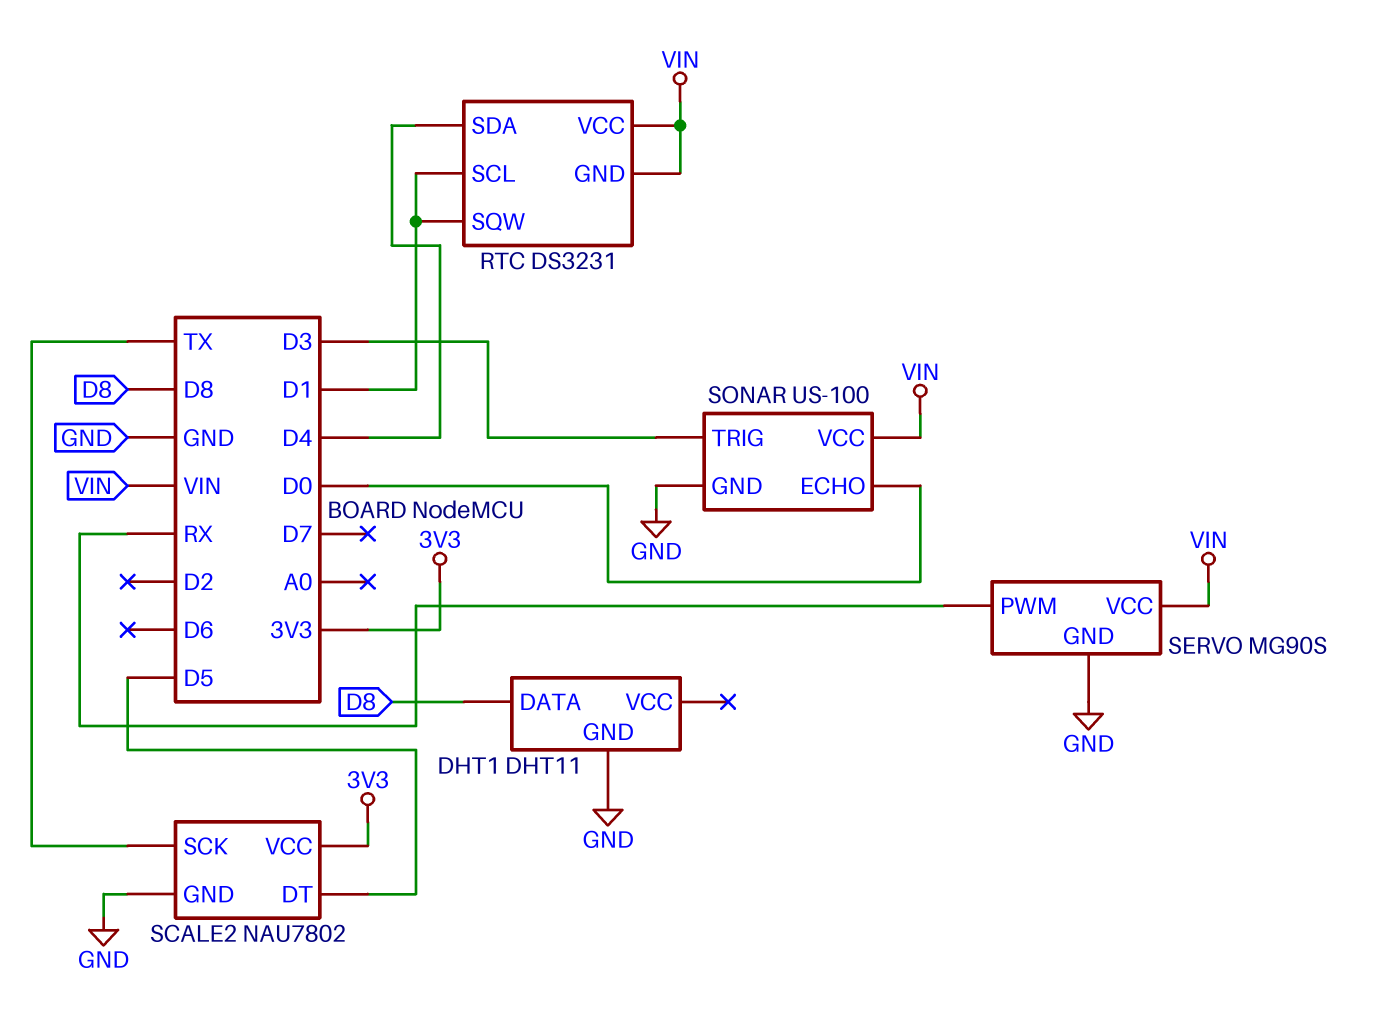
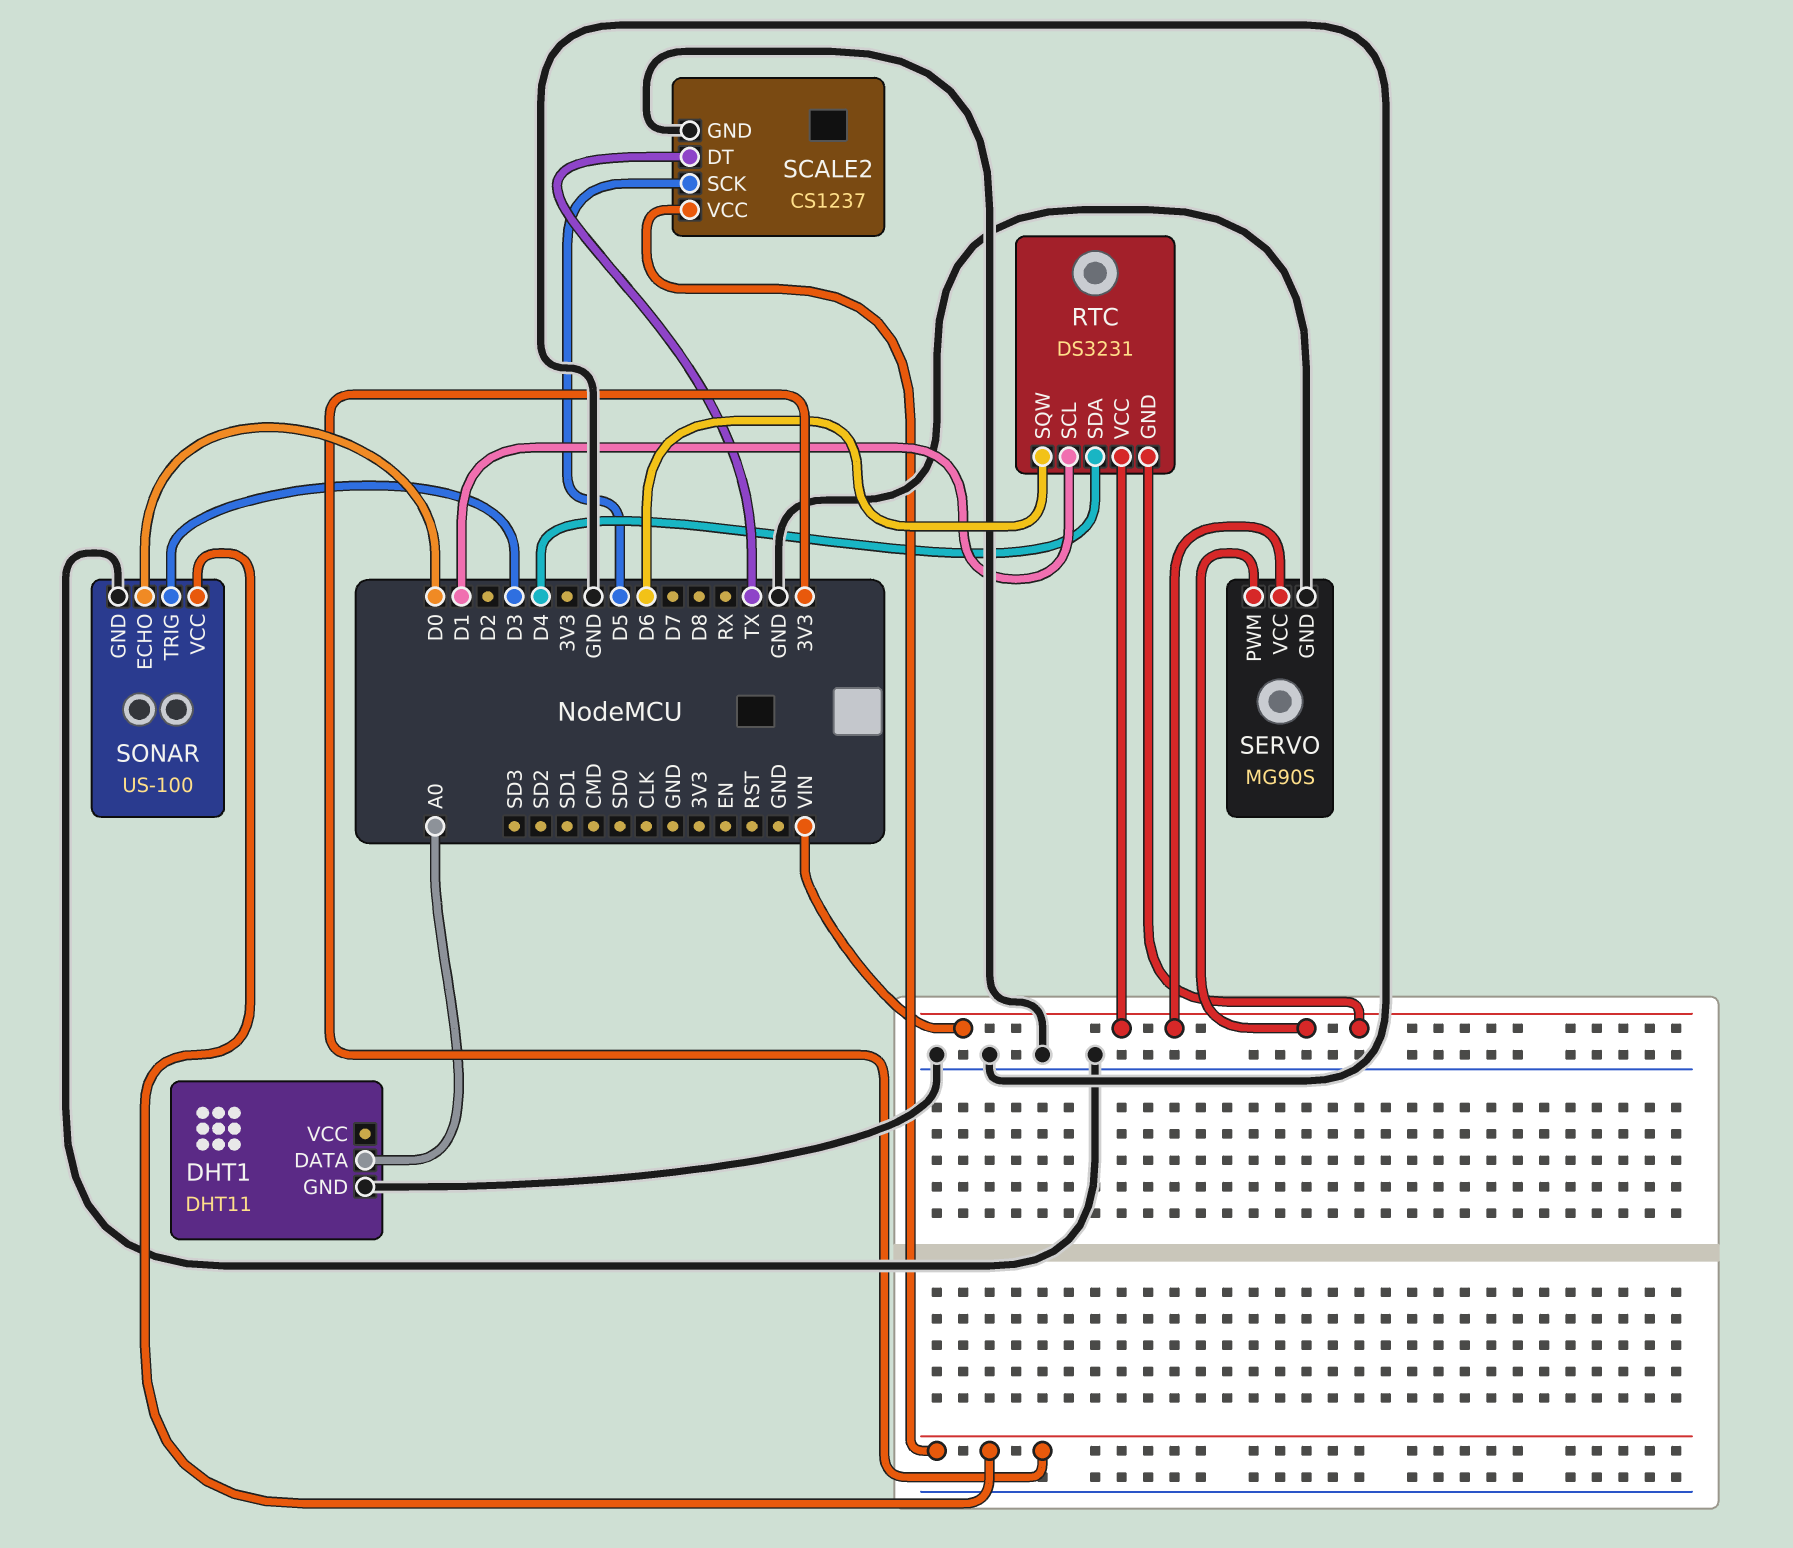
DHT1 pin DATA: D8 -> A0
RTC pin SQW: D1 -> D6
SCALE2: NAU7802 -> CS1237
SCALE2 pin DT: D5 -> TX
SCALE2 pin SCK: TX -> D5
SERVO pin PWM: RX -> VIN
SONAR pin VCC: VIN -> 3V3

